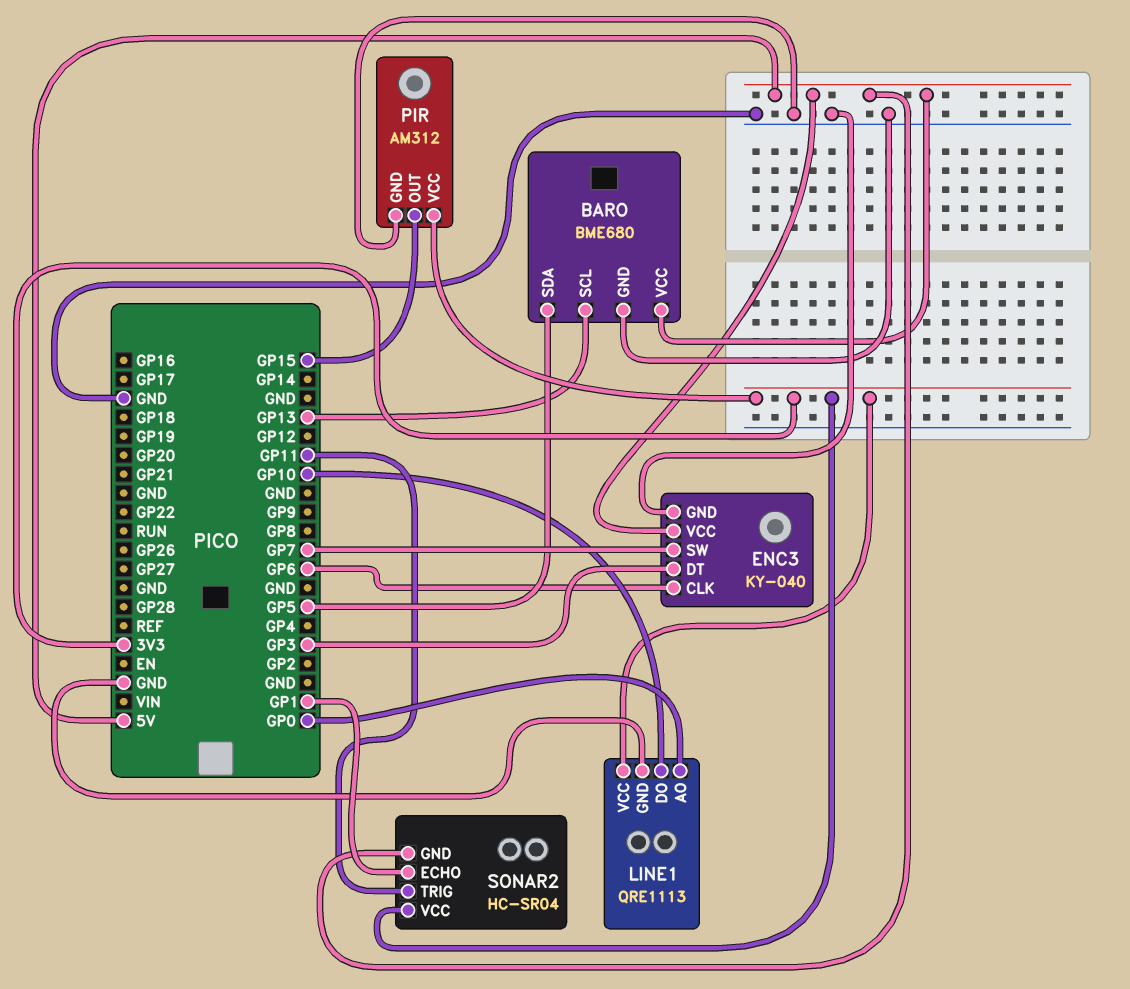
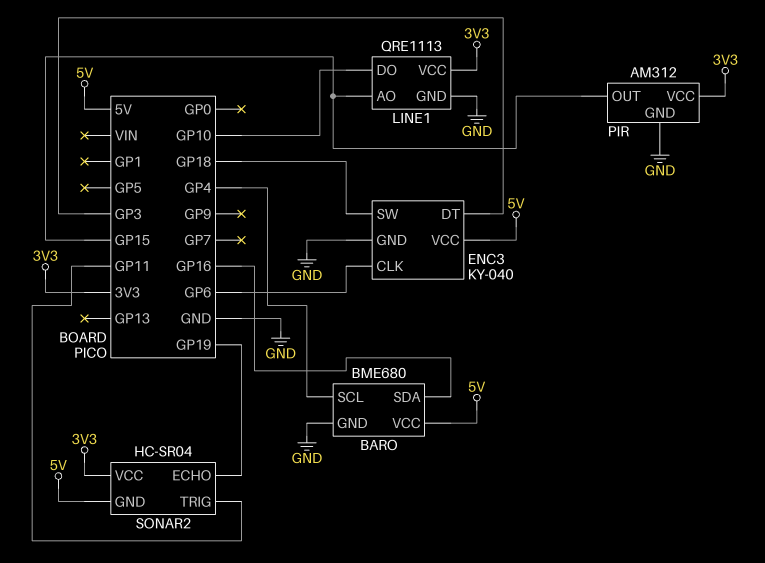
BARO pin SCL: GP13 -> GP4
BARO pin SDA: GP5 -> GP16
ENC3 pin SW: GP7 -> GP18
LINE1 pin AO: GP0 -> GP15
SONAR2 pin ECHO: GP1 -> GP19

